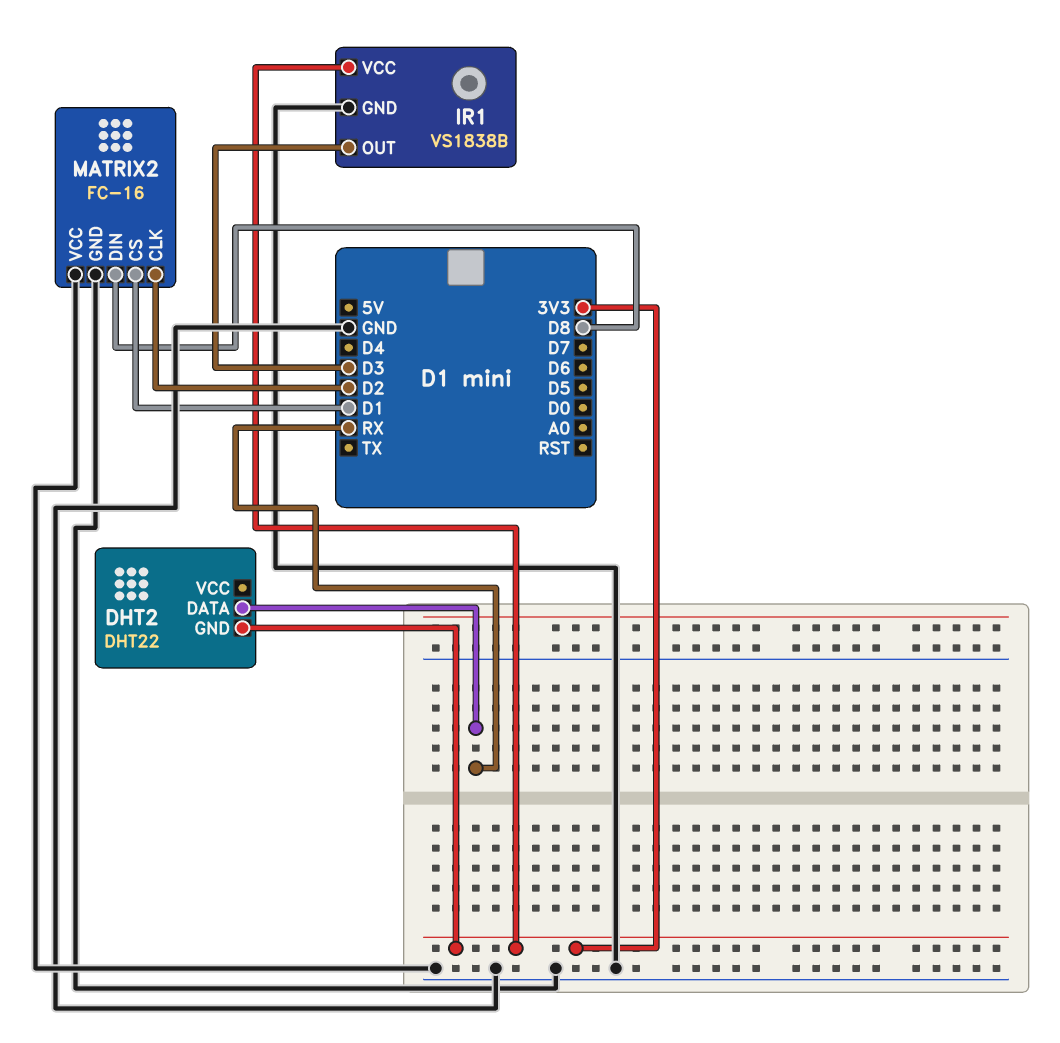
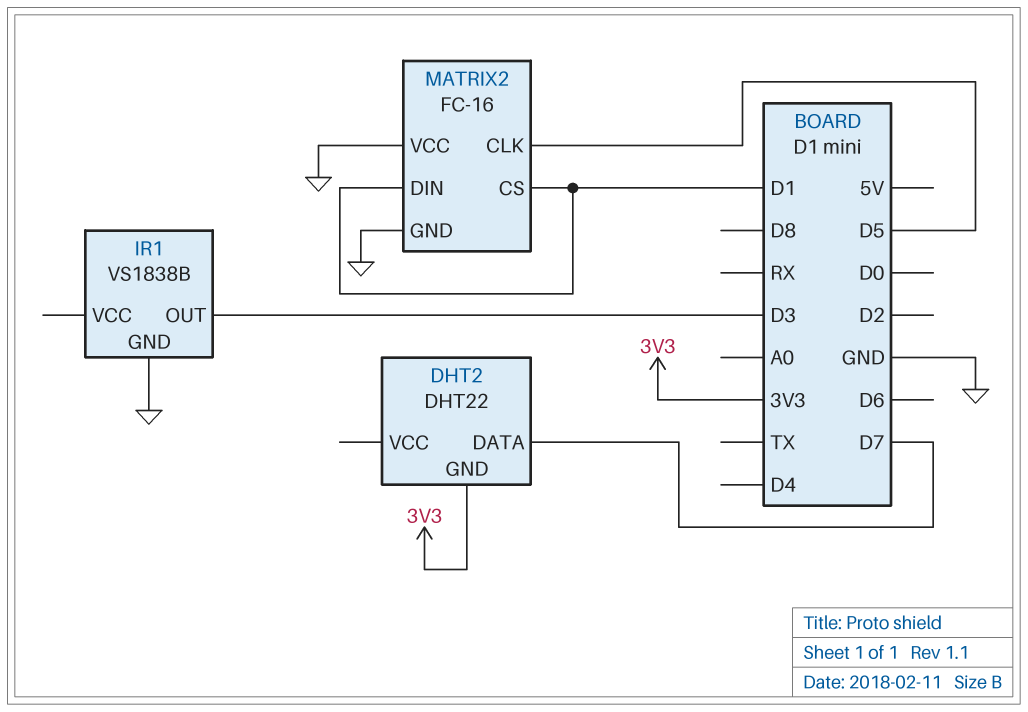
DHT2 pin DATA: RX -> D7
IR1 pin VCC: 3V3 -> none
MATRIX2 pin CLK: D2 -> D5
MATRIX2 pin DIN: D8 -> D1

